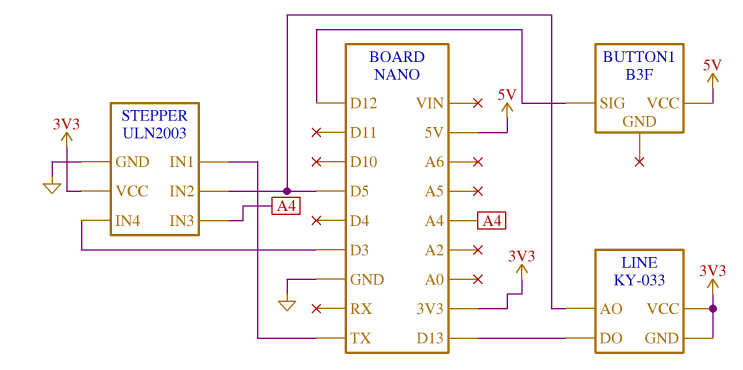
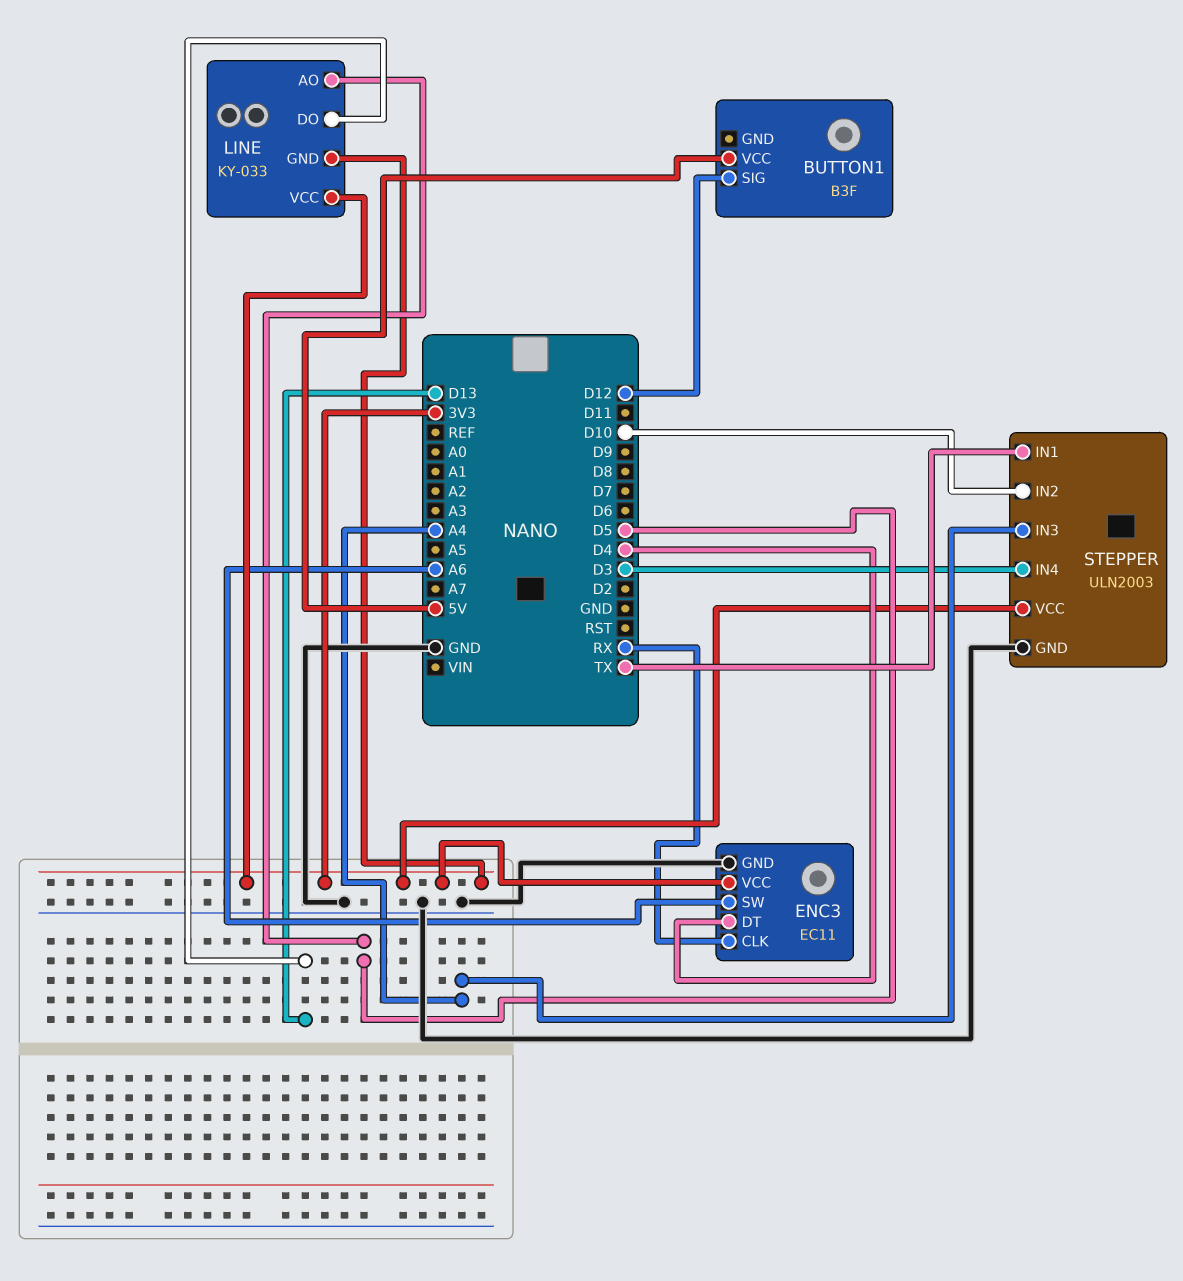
ENC3: none -> EC11
ENC3 pin CLK: none -> RX
ENC3 pin DT: none -> D4
ENC3 pin GND: none -> GND
ENC3 pin SW: none -> A6
ENC3 pin VCC: none -> 3V3
STEPPER pin IN2: D5 -> D10

